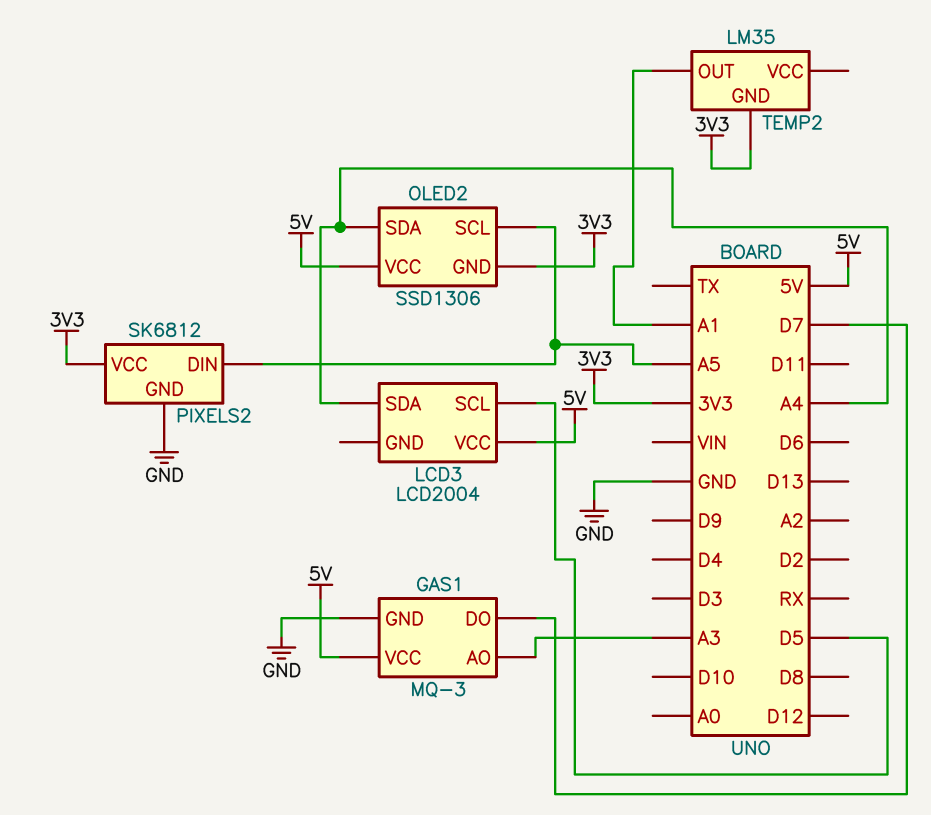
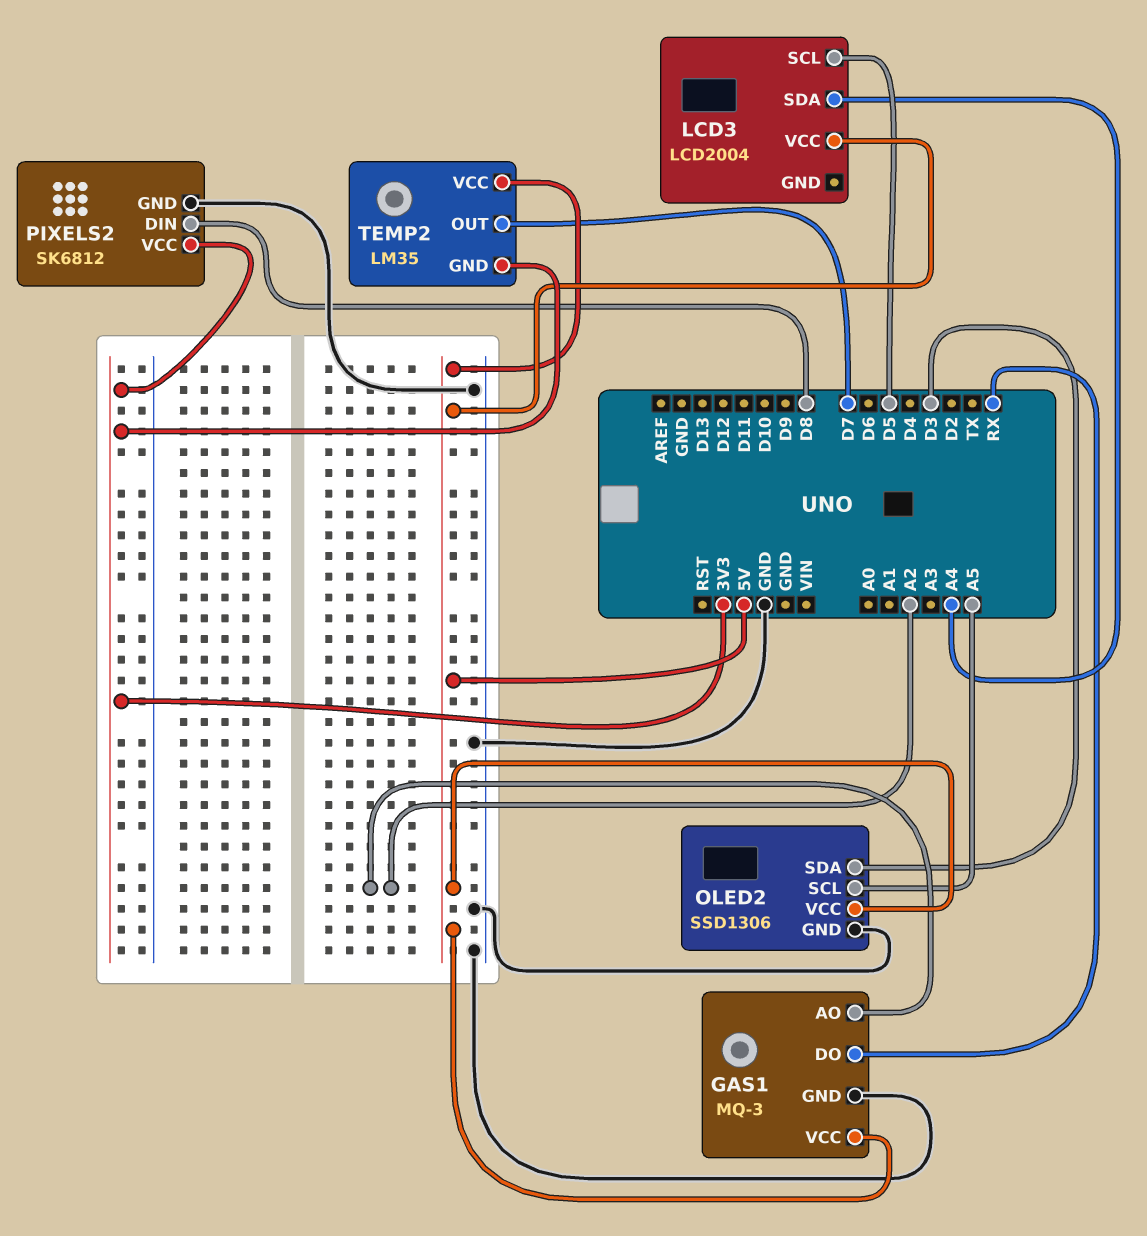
GAS1 pin AO: A3 -> A2
GAS1 pin DO: D7 -> RX
OLED2 pin GND: 3V3 -> GND
OLED2 pin SDA: A4 -> D3
PIXELS2 pin DIN: A5 -> D8
TEMP2 pin OUT: A1 -> D7
TEMP2 pin VCC: none -> 5V

